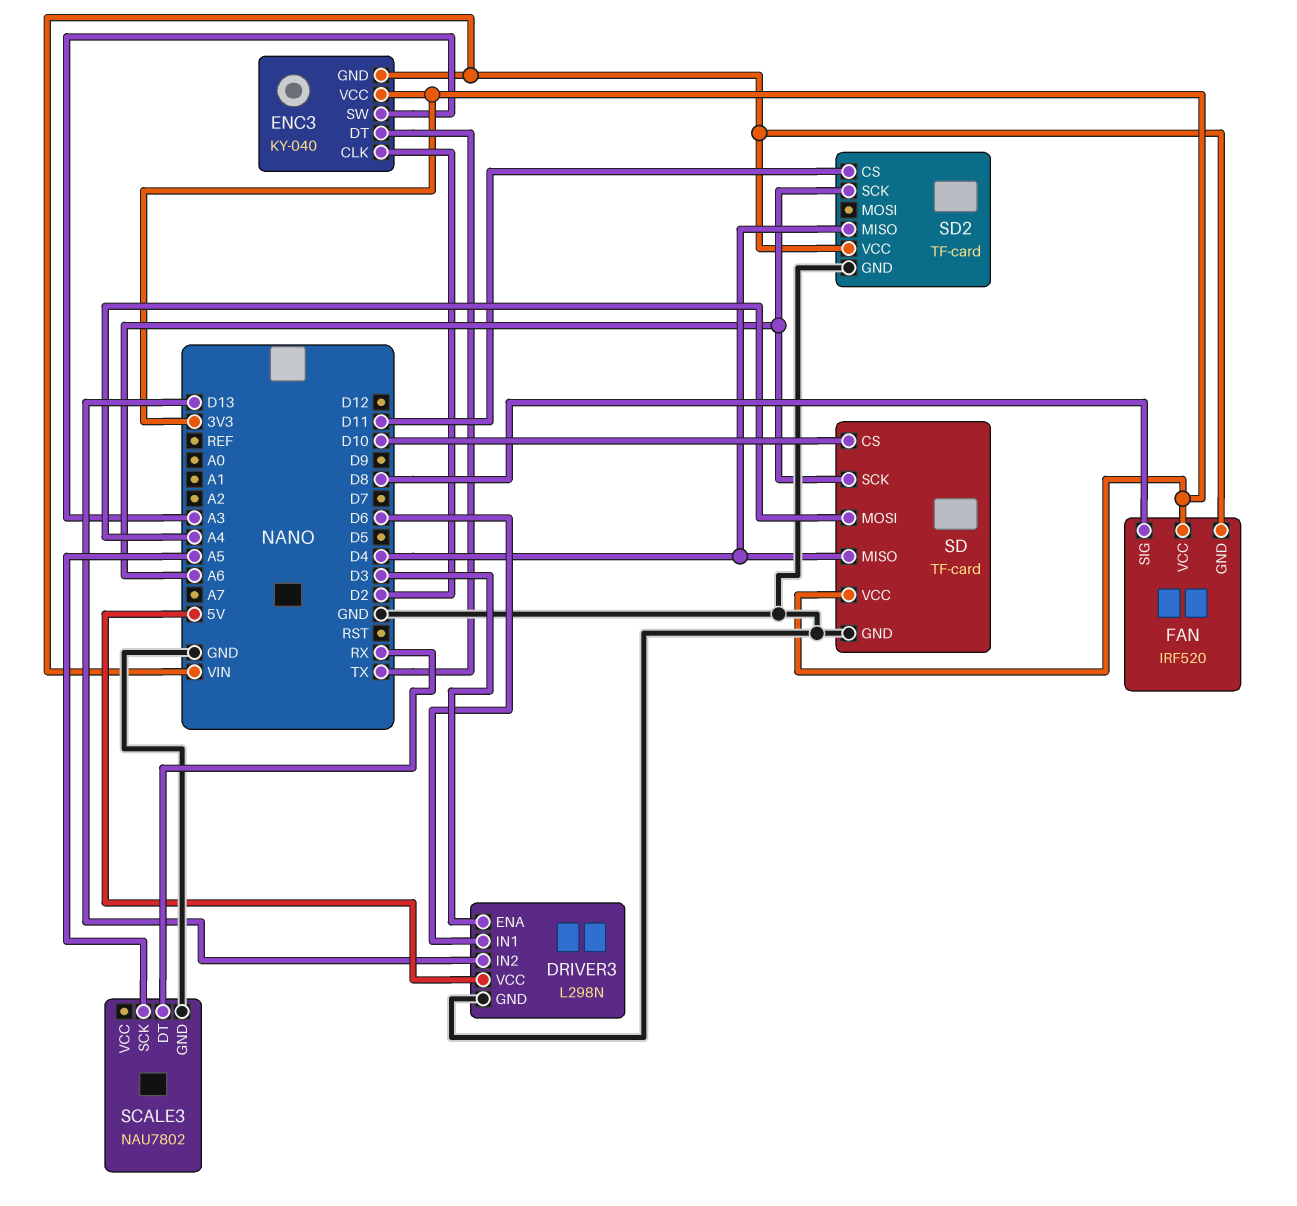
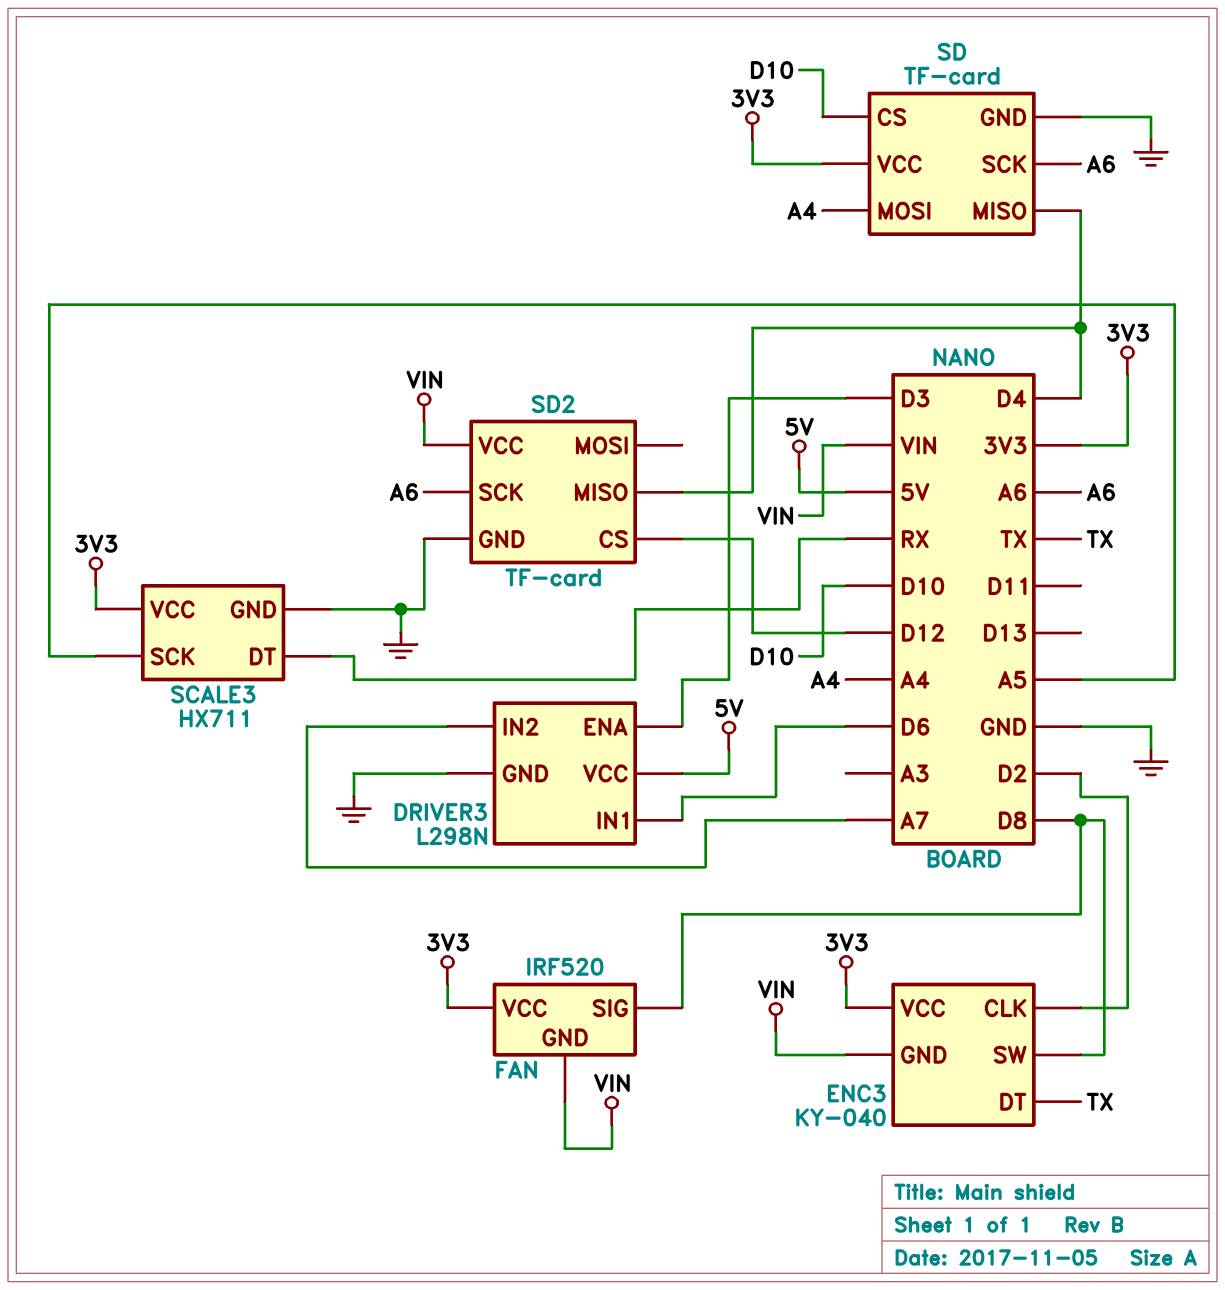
DRIVER3 pin IN2: D13 -> A7
ENC3 pin SW: A3 -> D8
SCALE3: NAU7802 -> HX711
SCALE3 pin VCC: none -> 3V3
SD2 pin CS: D11 -> D12

